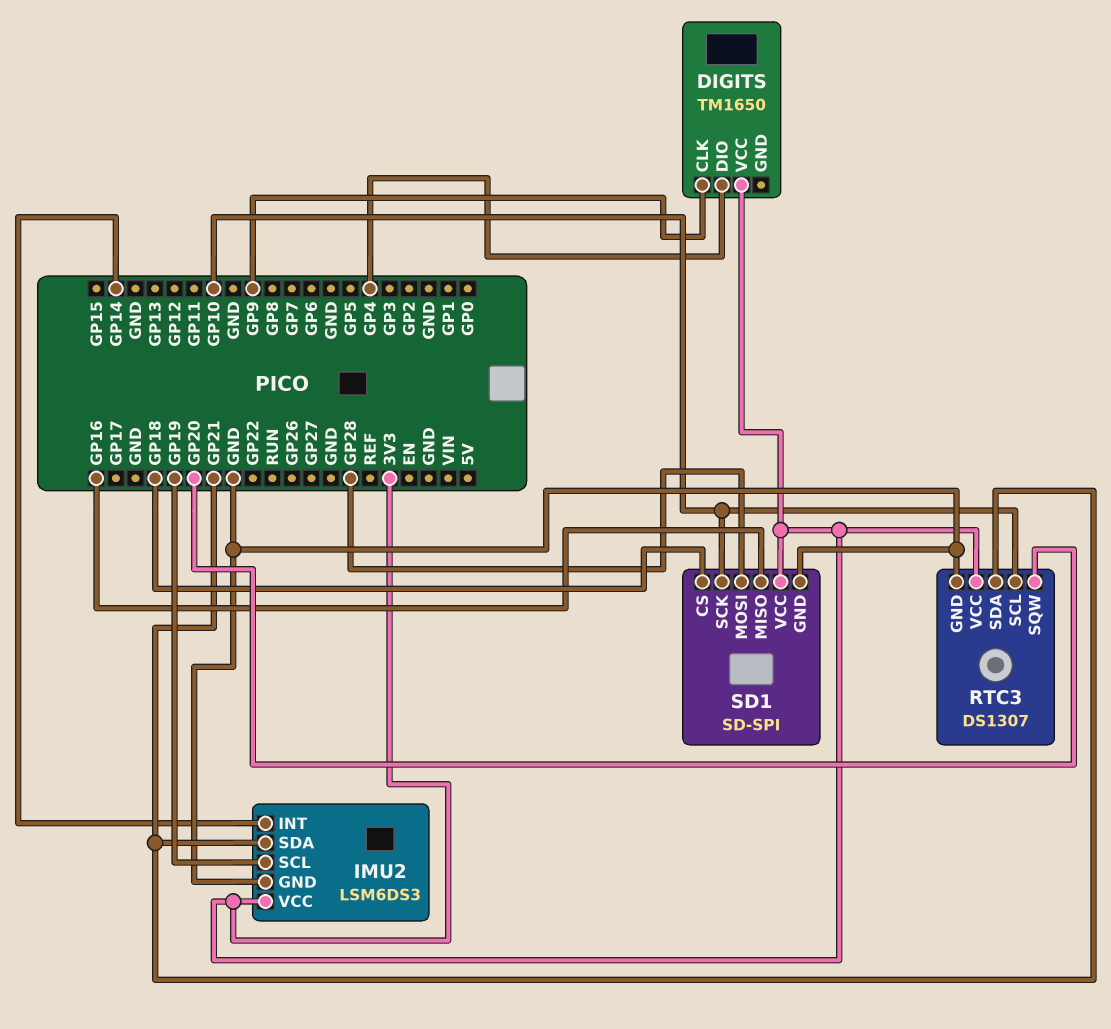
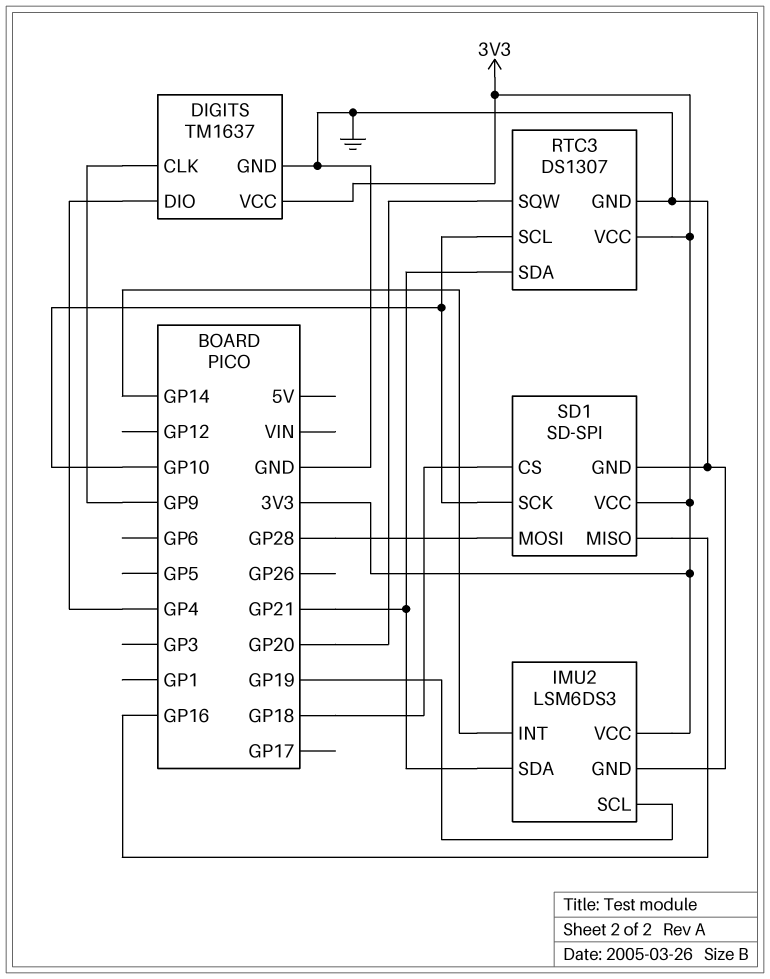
DIGITS: TM1650 -> TM1637
DIGITS pin GND: none -> GND

